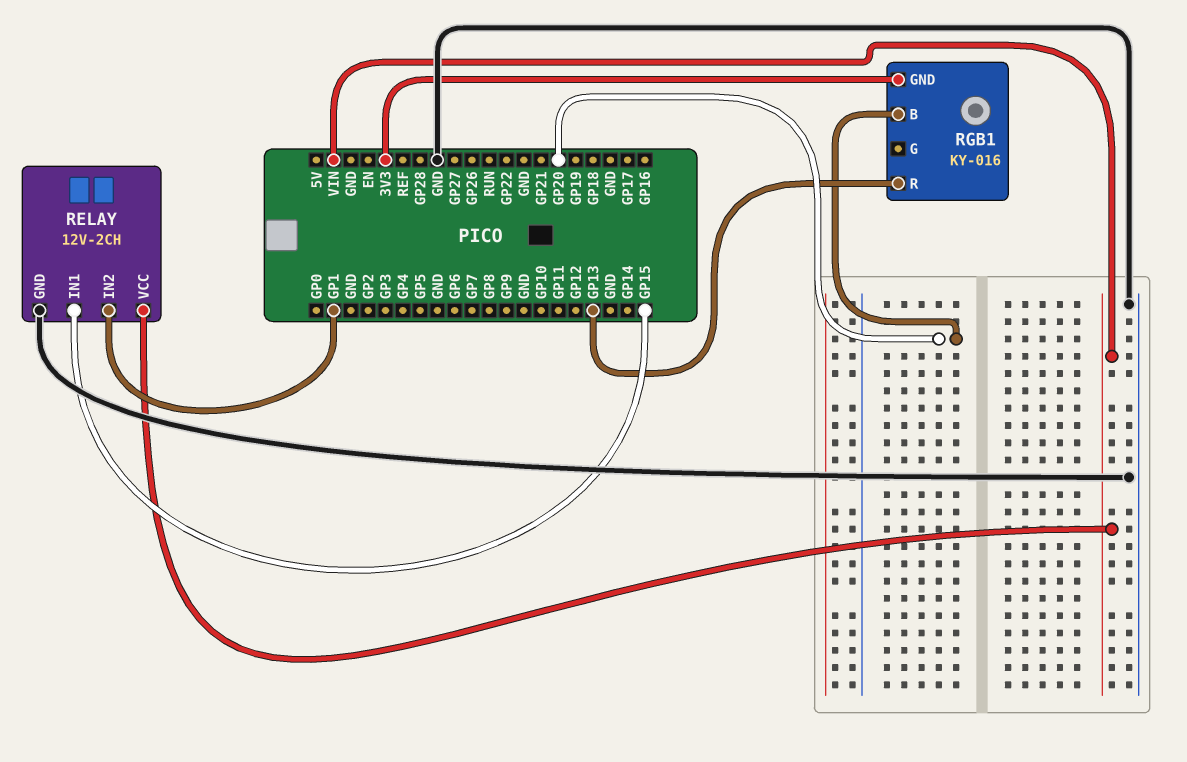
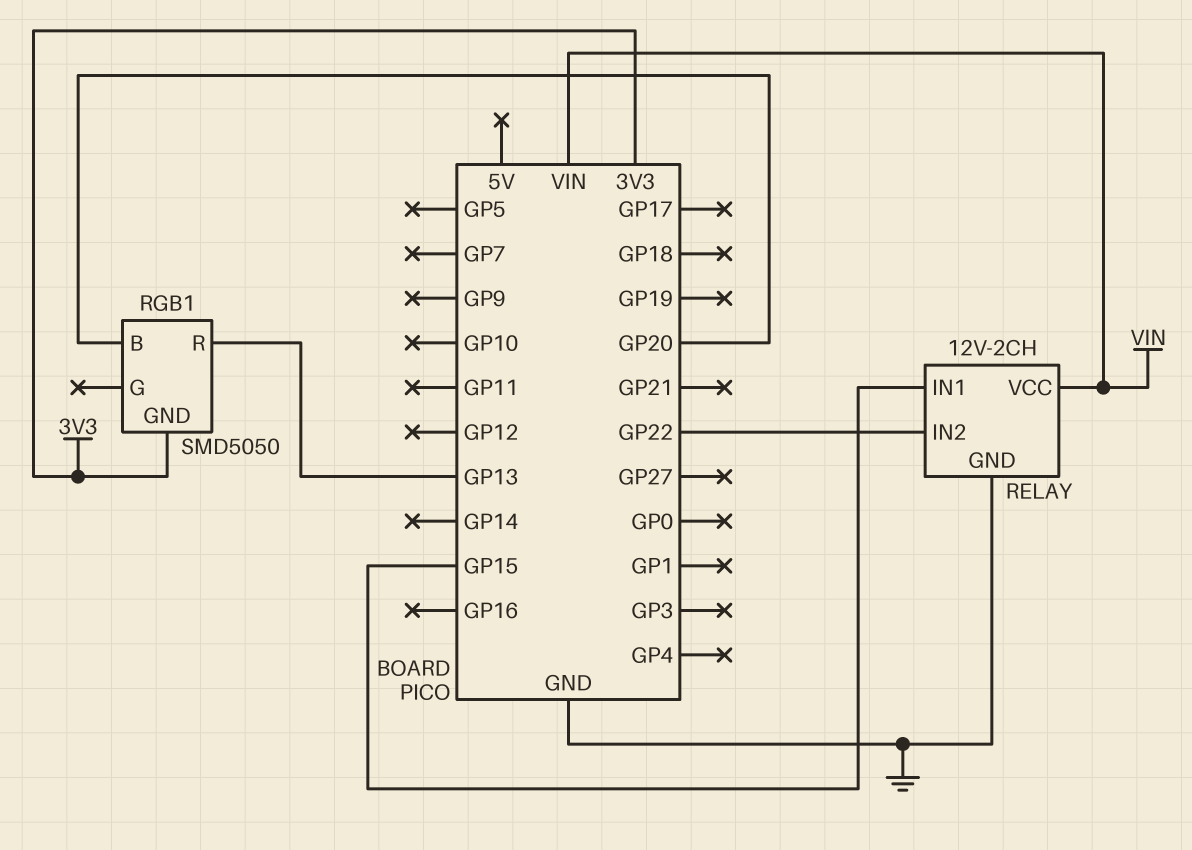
RELAY pin IN2: GP1 -> GP22
RGB1: KY-016 -> SMD5050

